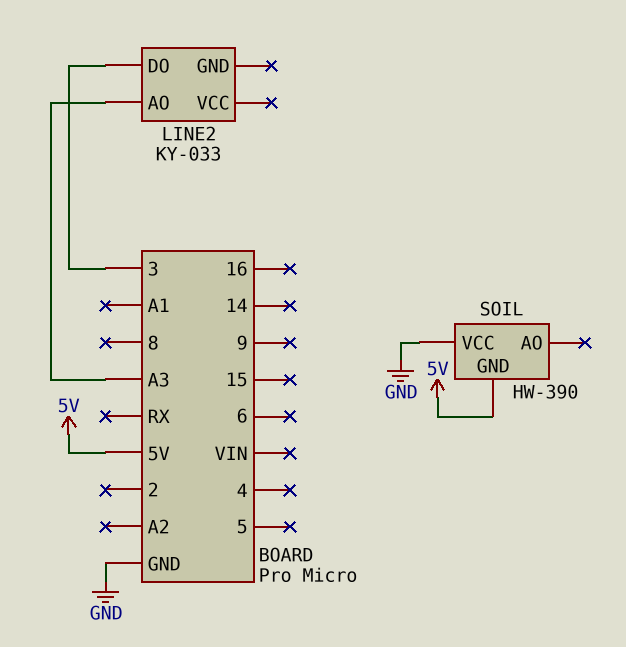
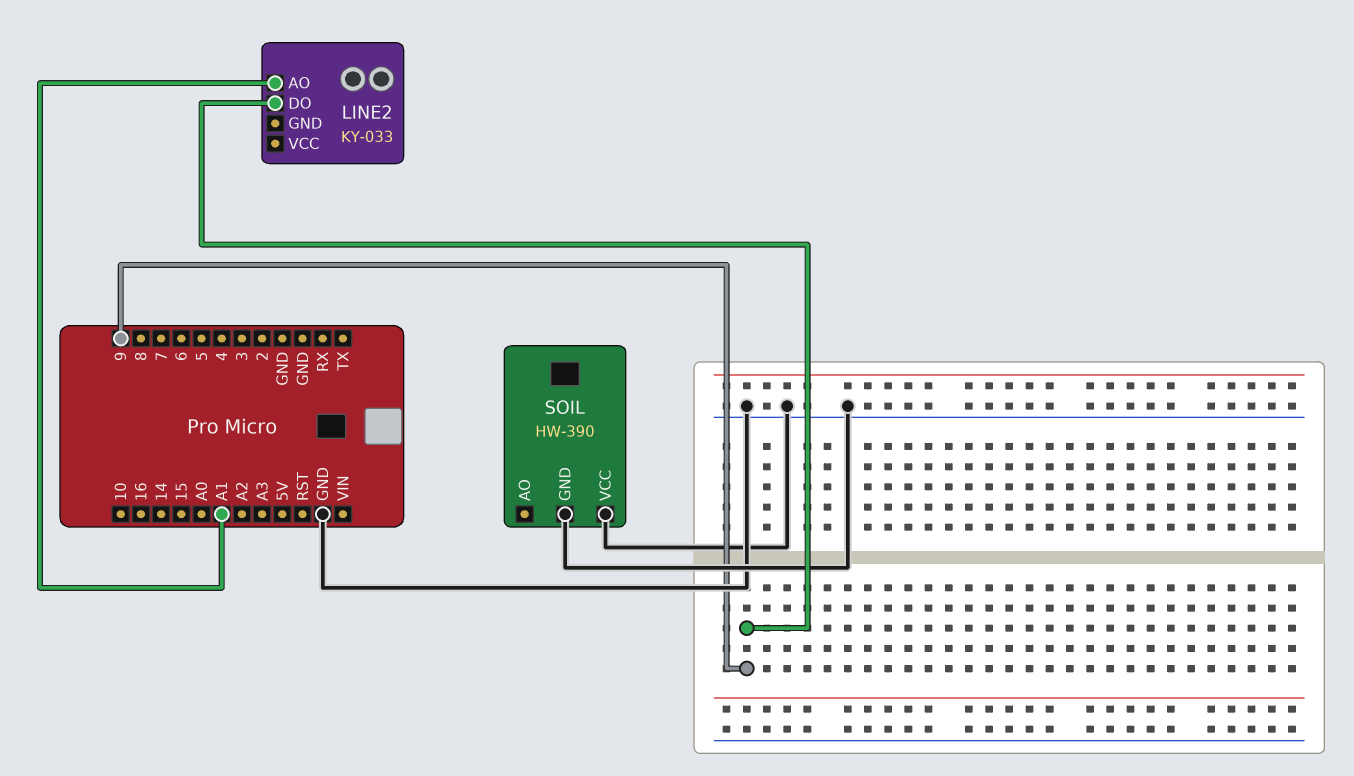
LINE2 pin AO: A3 -> A1
LINE2 pin DO: 3 -> 9
SOIL pin GND: 5V -> GND

